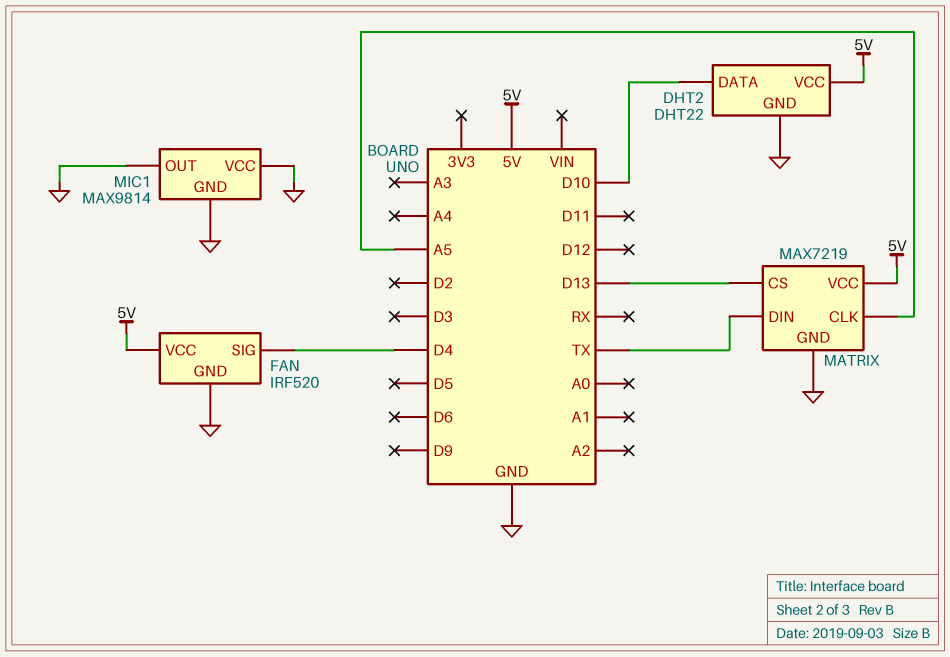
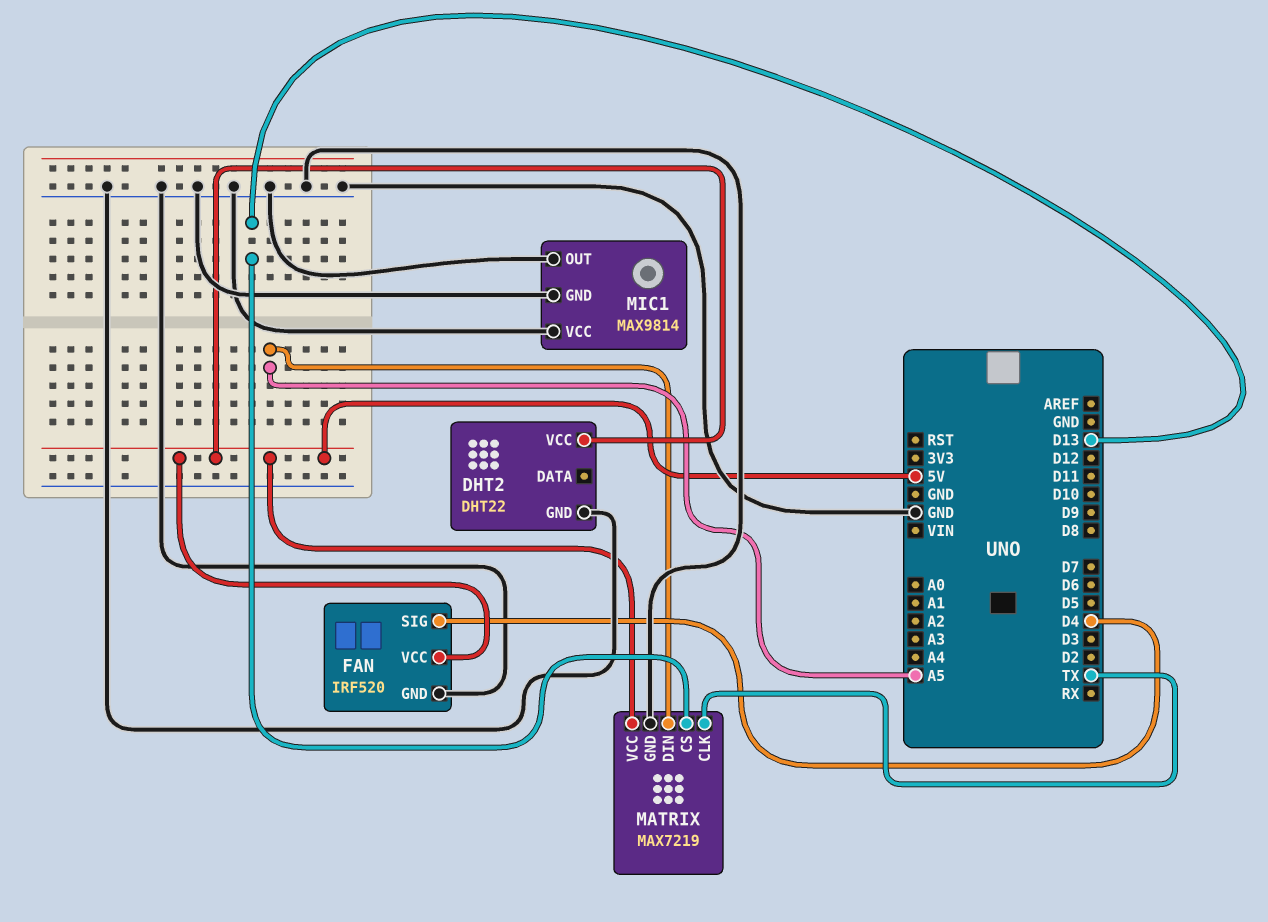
DHT2 pin DATA: D10 -> none
MATRIX pin CLK: A5 -> TX
MATRIX pin DIN: TX -> A5

